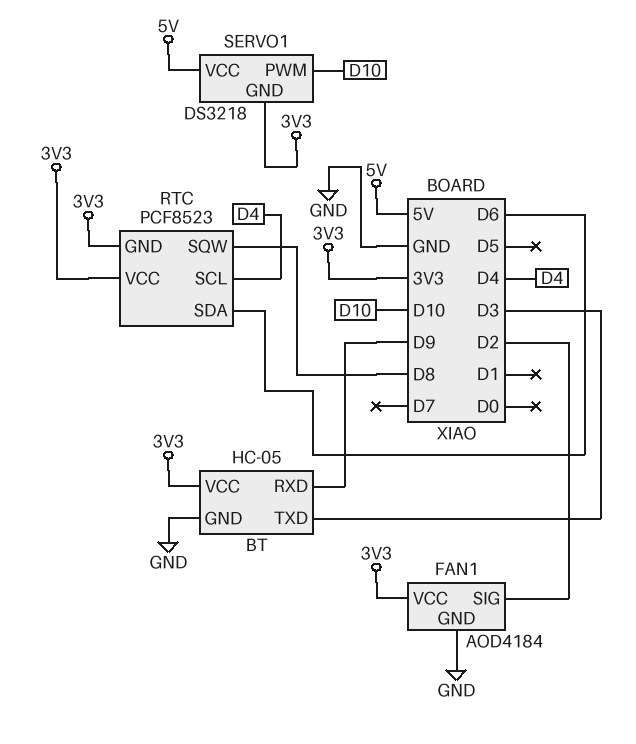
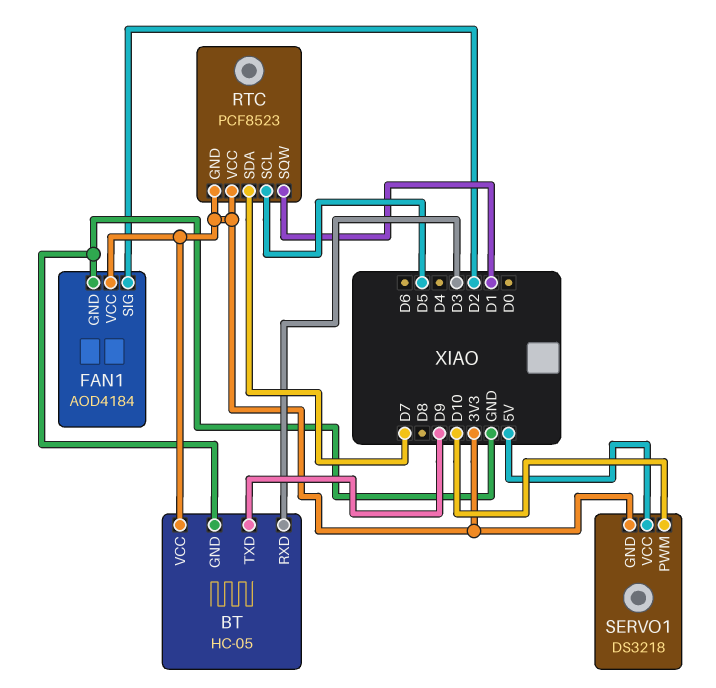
BT pin RXD: D9 -> D3
BT pin TXD: D3 -> D9
RTC pin SCL: D4 -> D5
RTC pin SDA: D6 -> D7
RTC pin SQW: D8 -> D1

